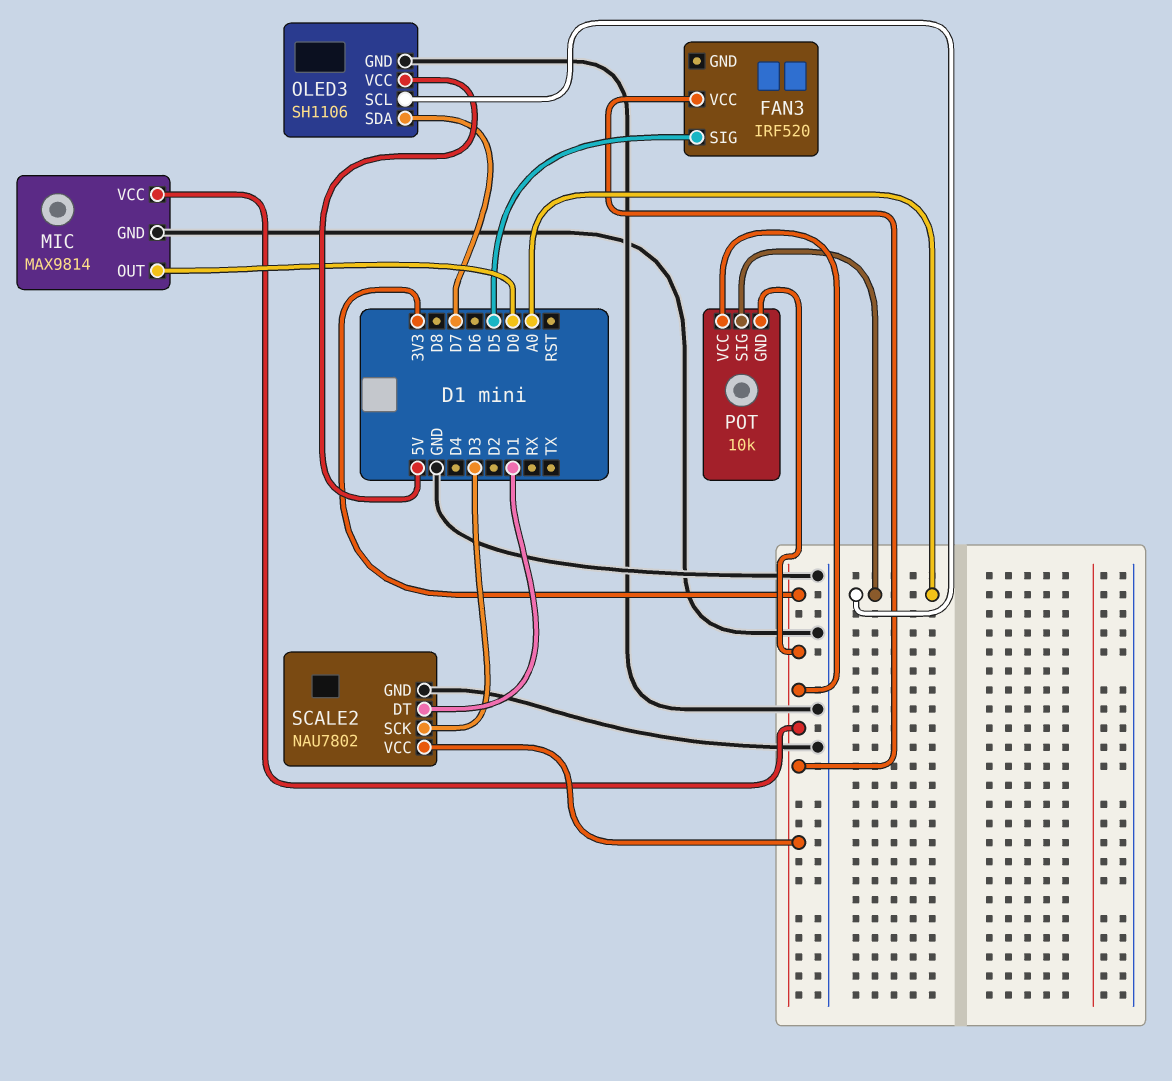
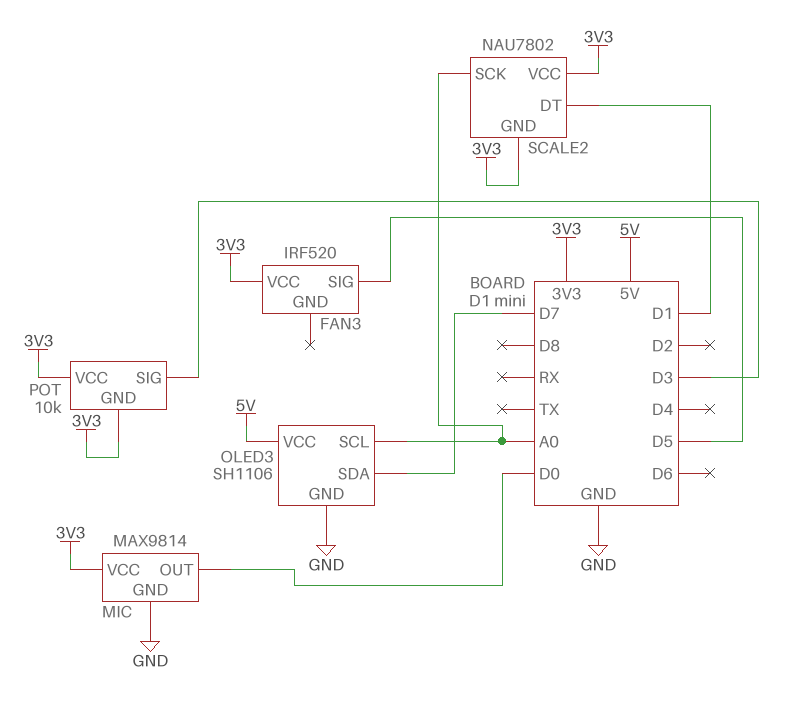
POT pin SIG: A0 -> D3
SCALE2 pin GND: GND -> 3V3
SCALE2 pin SCK: D3 -> A0

